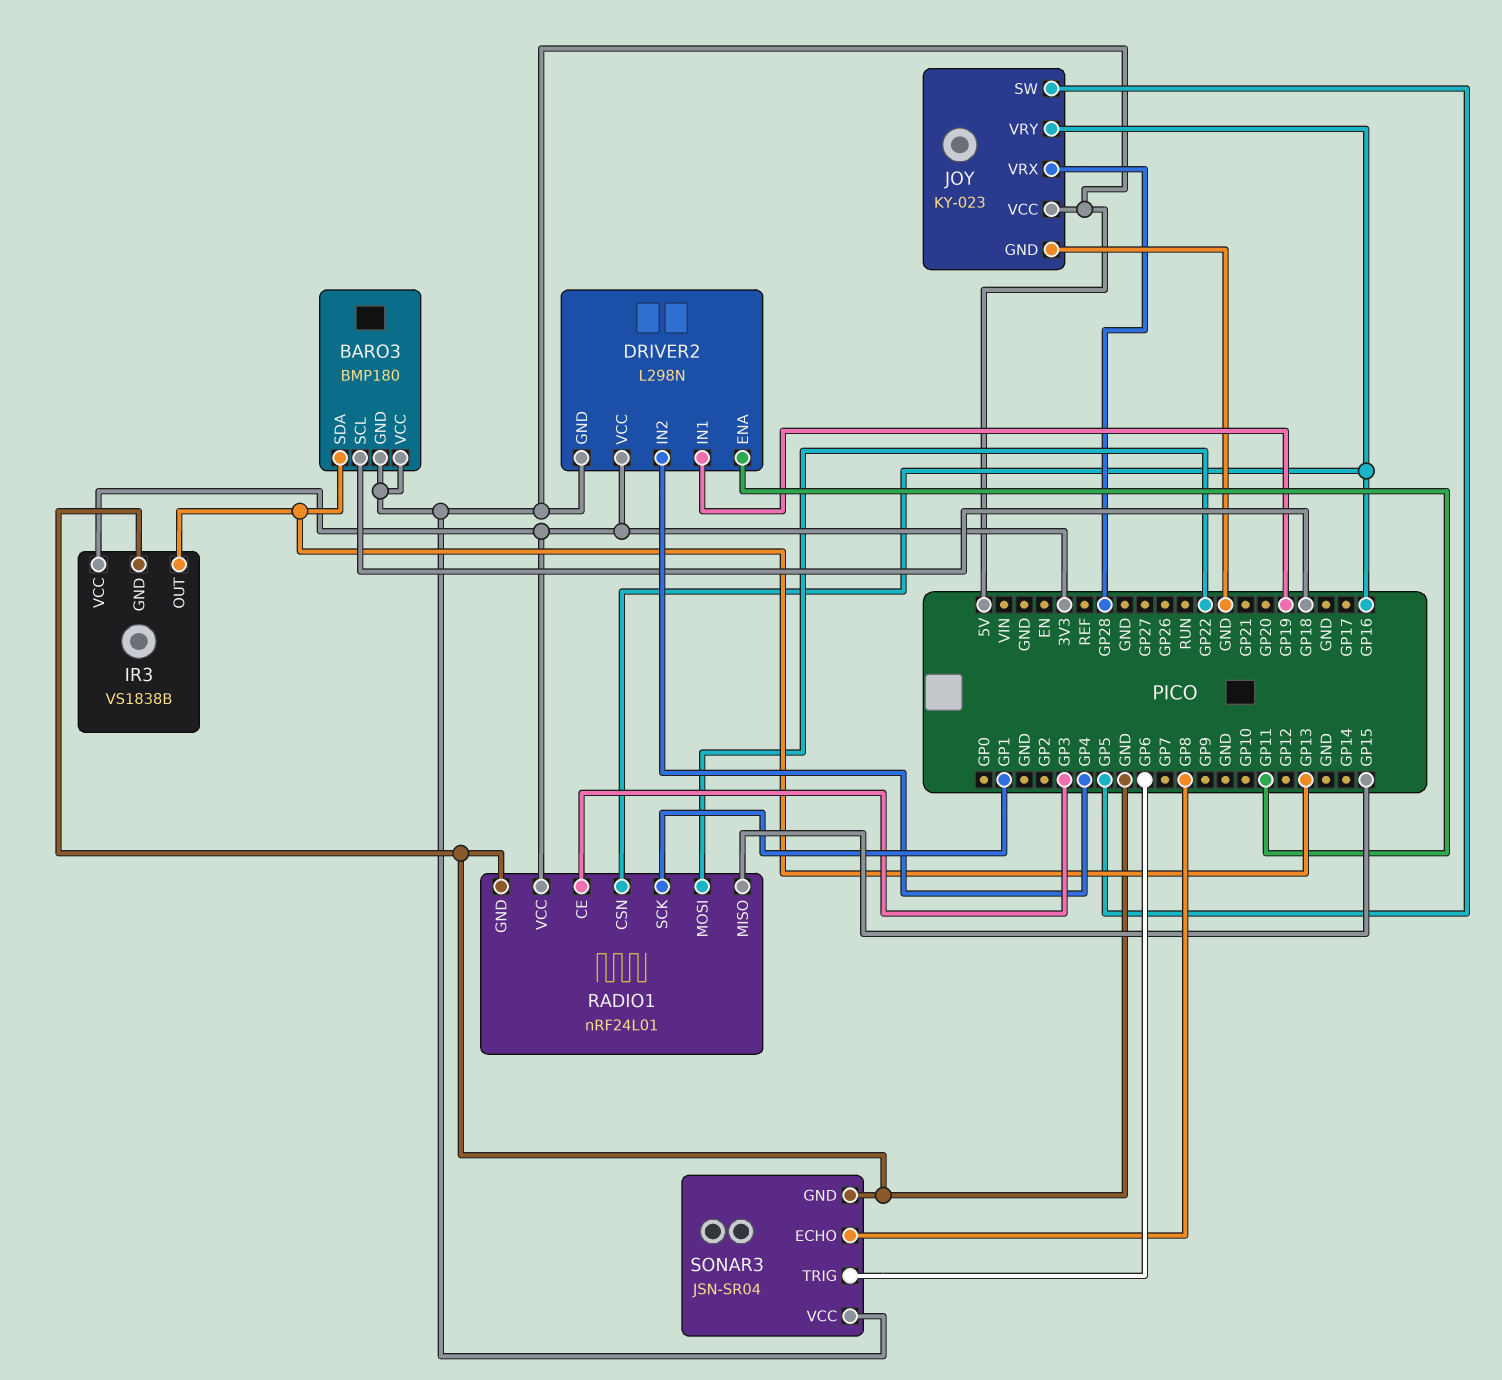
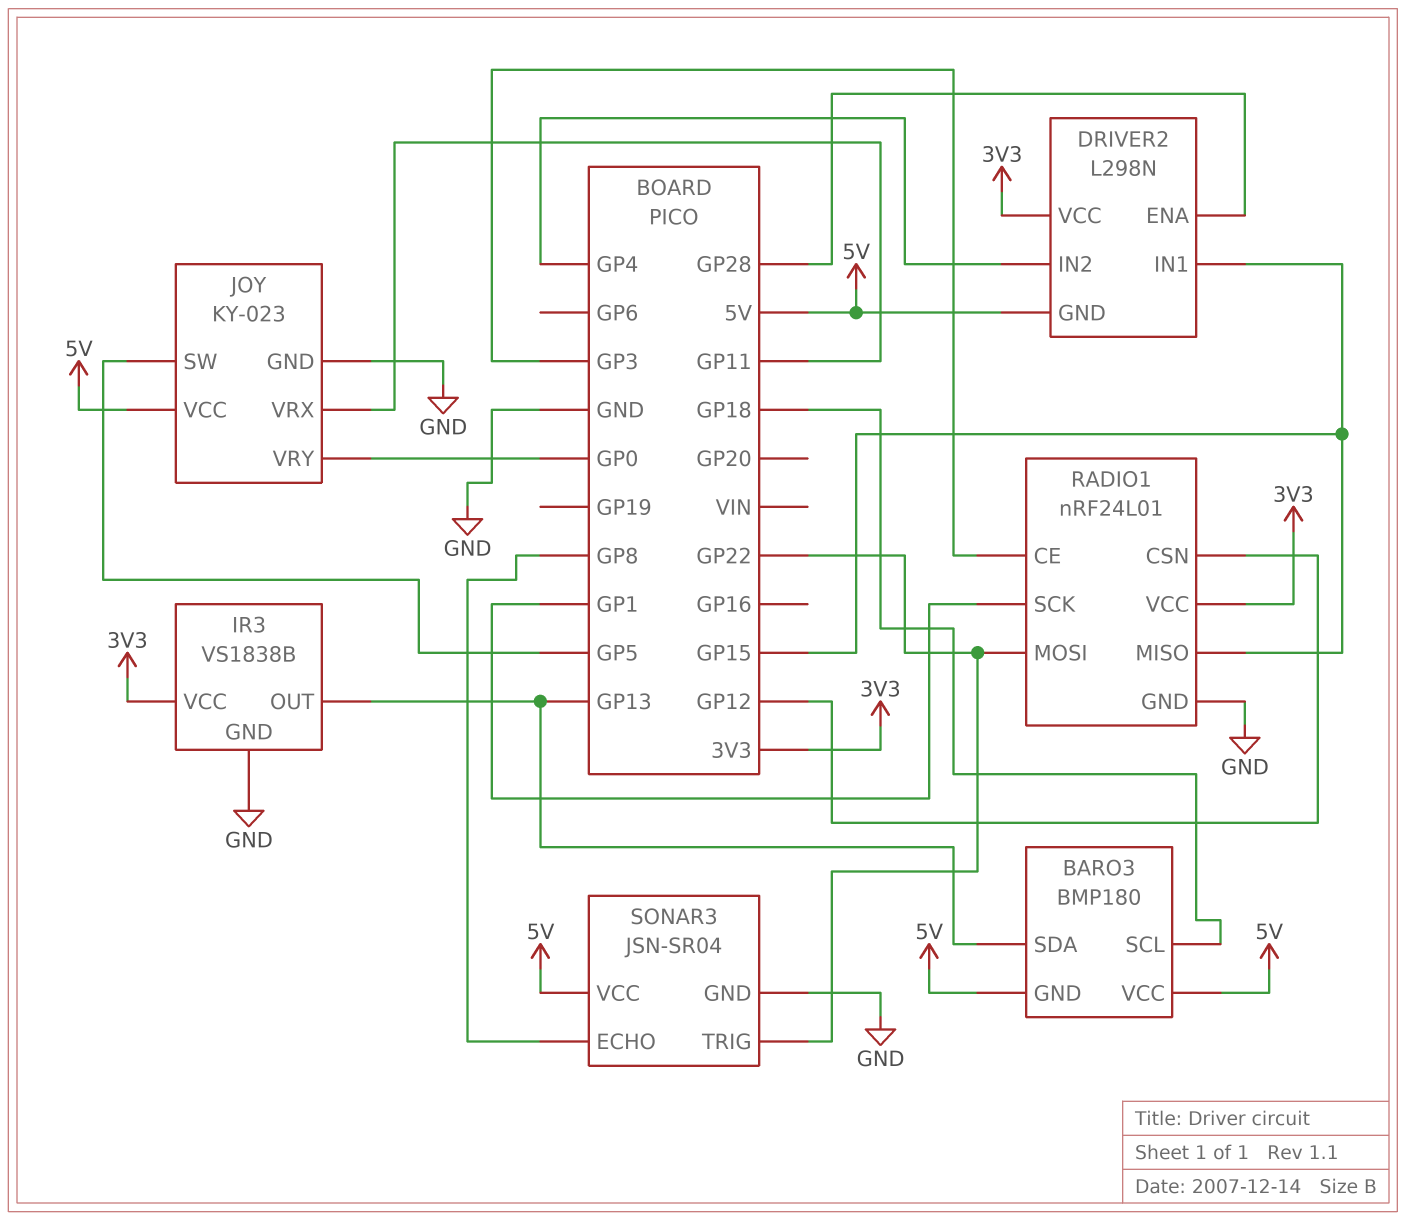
DRIVER2 pin ENA: GP11 -> GP28
DRIVER2 pin IN1: GP19 -> GP15
JOY pin VRX: GP28 -> GP11
JOY pin VRY: GP16 -> GP0
RADIO1 pin CSN: GP16 -> GP12
SONAR3 pin TRIG: GP6 -> GP22

